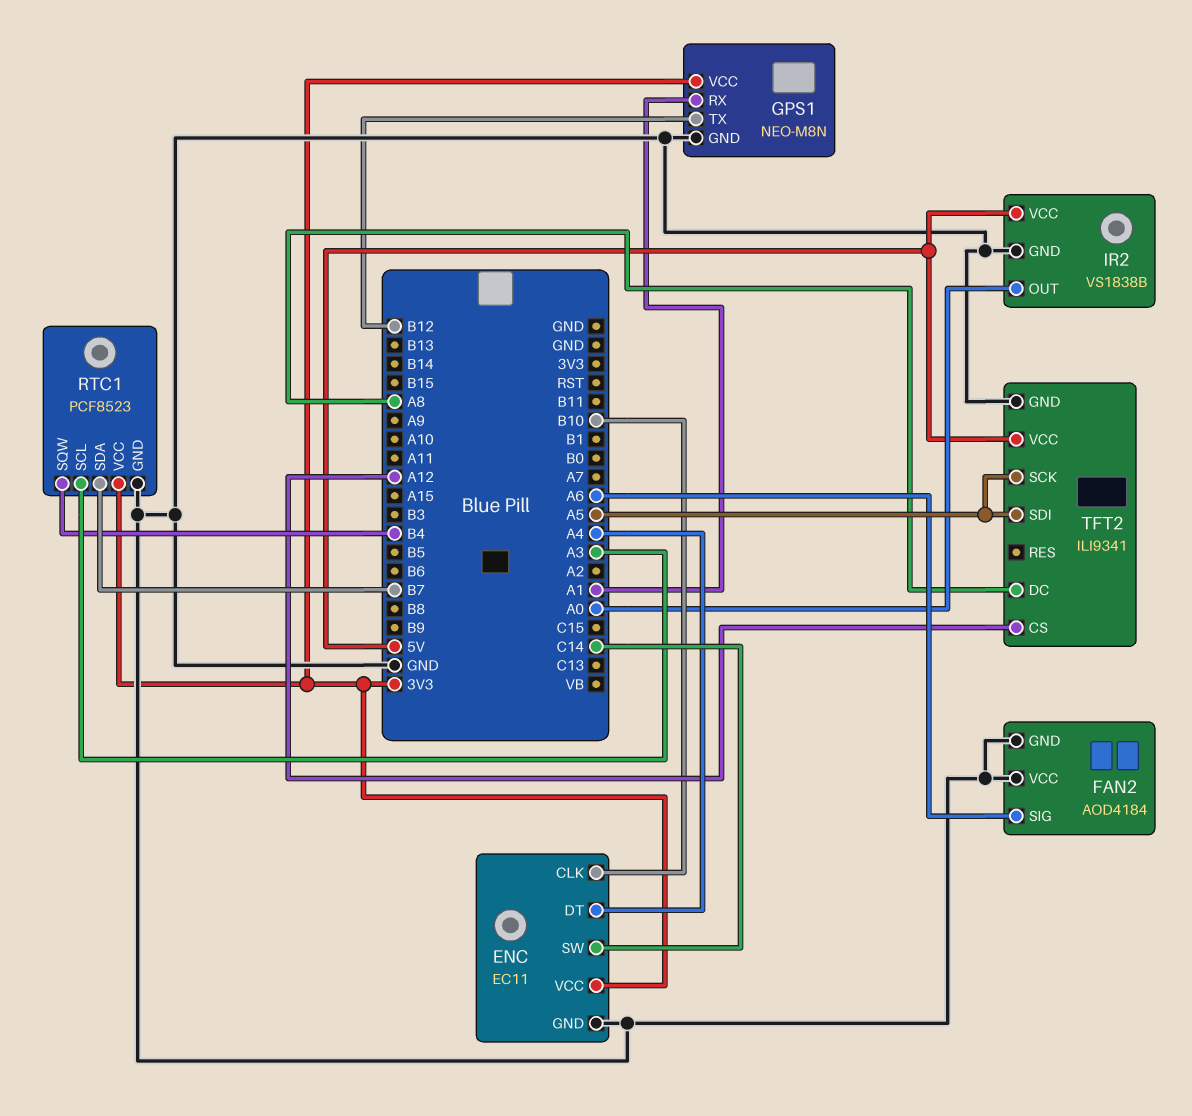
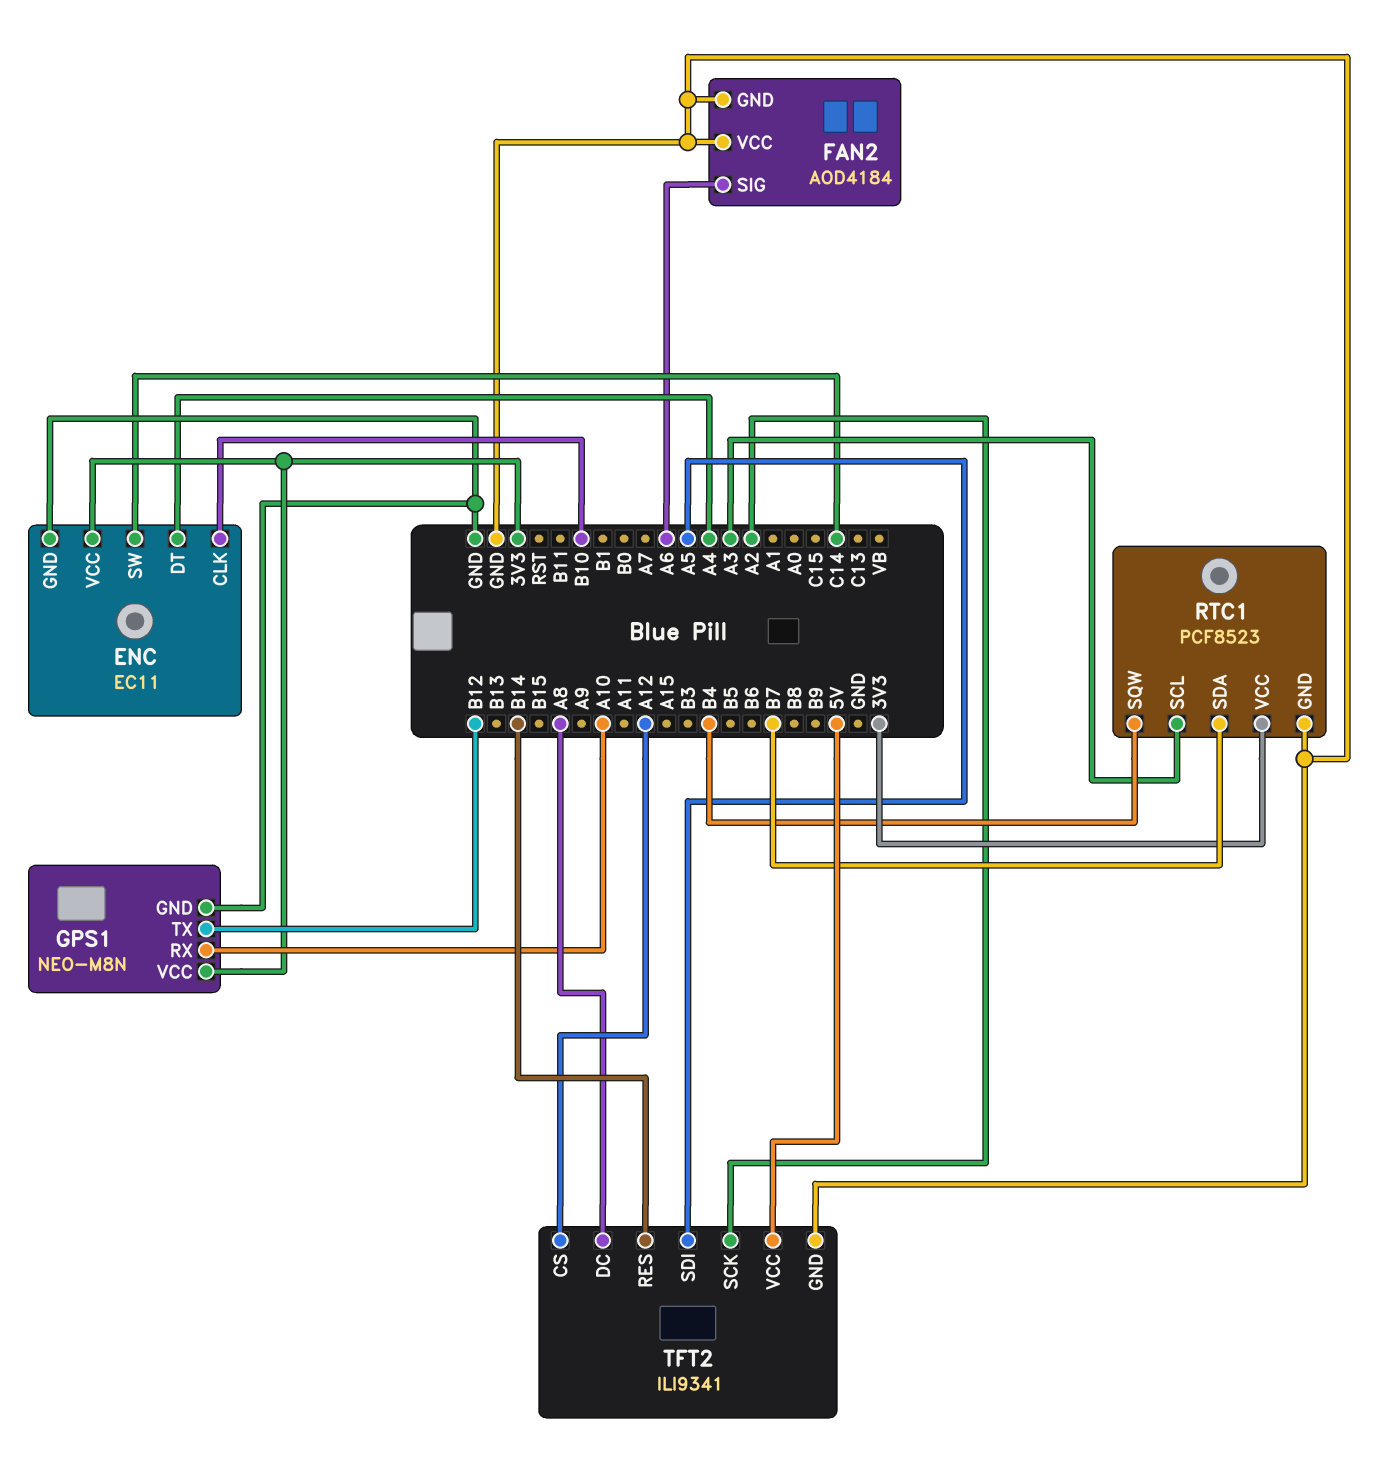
GPS1 pin RX: A1 -> A10
IR2: VS1838B -> none
IR2 pin GND: GND -> none
IR2 pin OUT: A0 -> none
IR2 pin VCC: 5V -> none
TFT2 pin RES: none -> B14
TFT2 pin SCK: A5 -> A2

